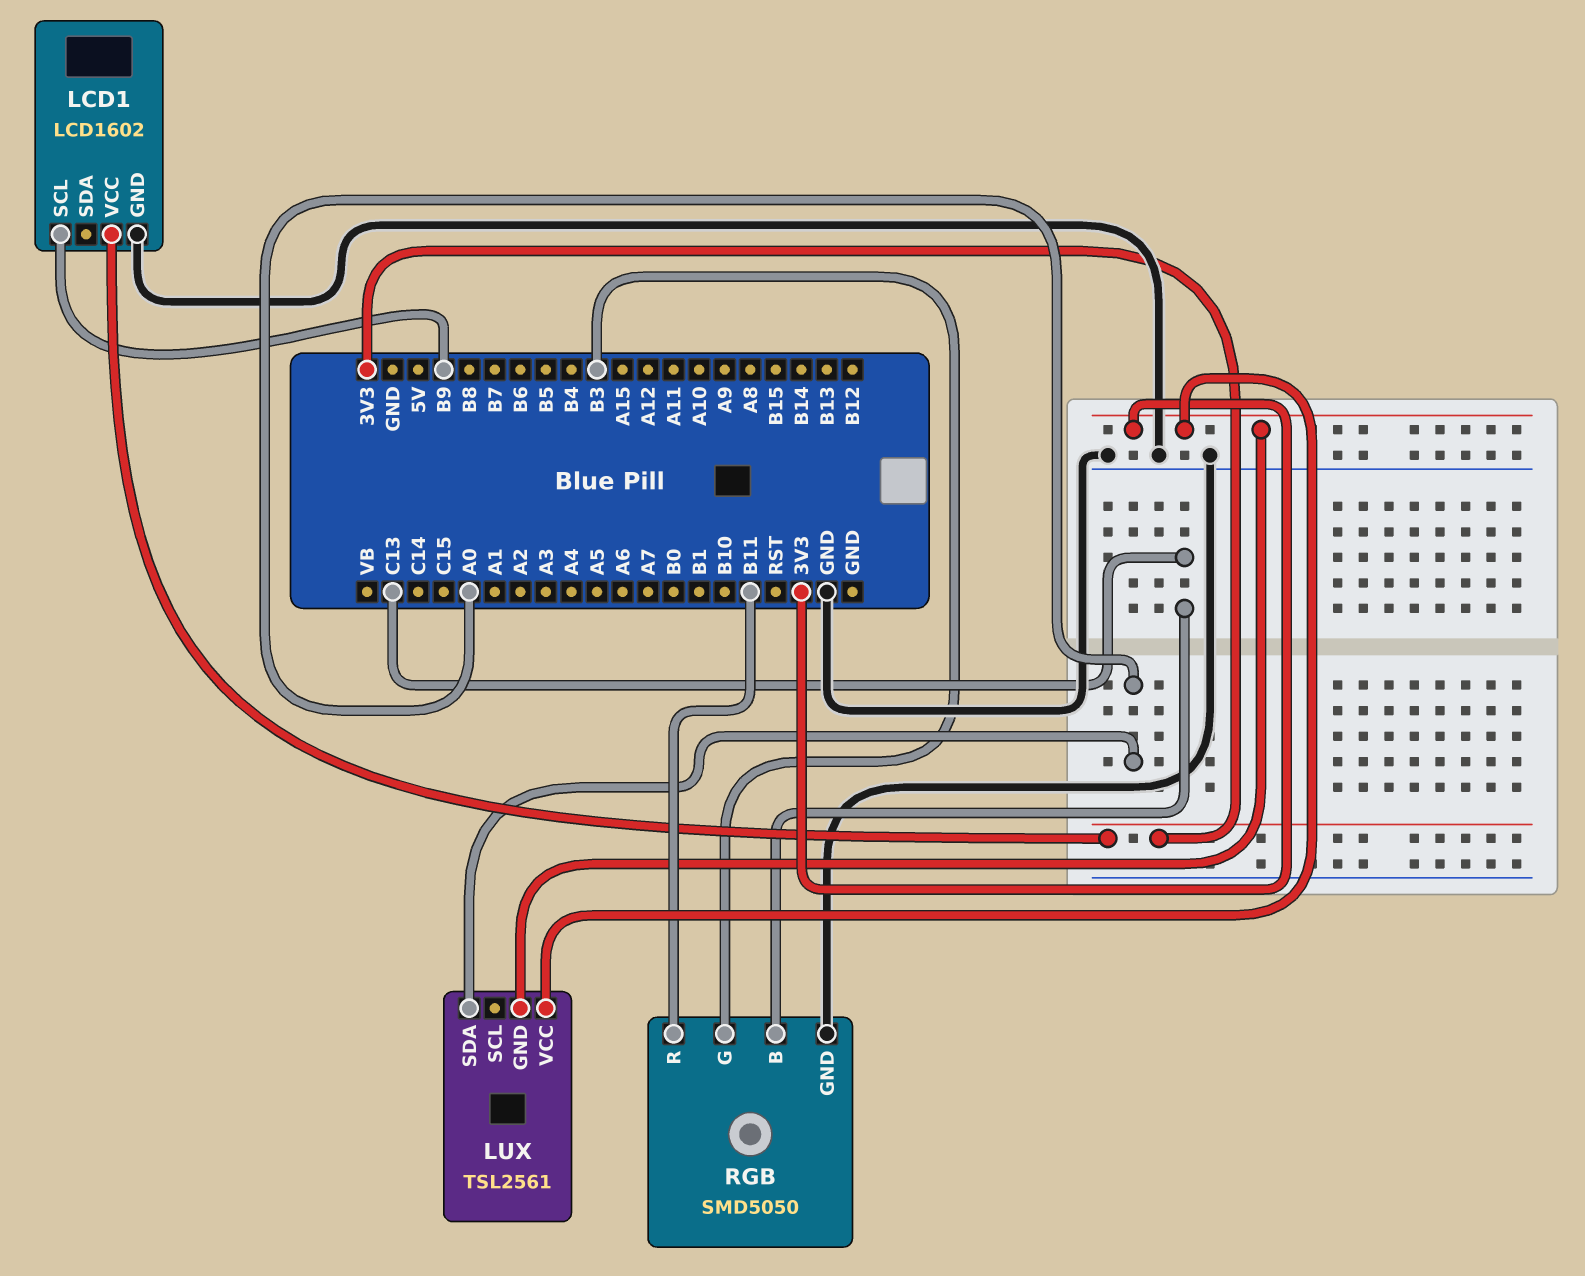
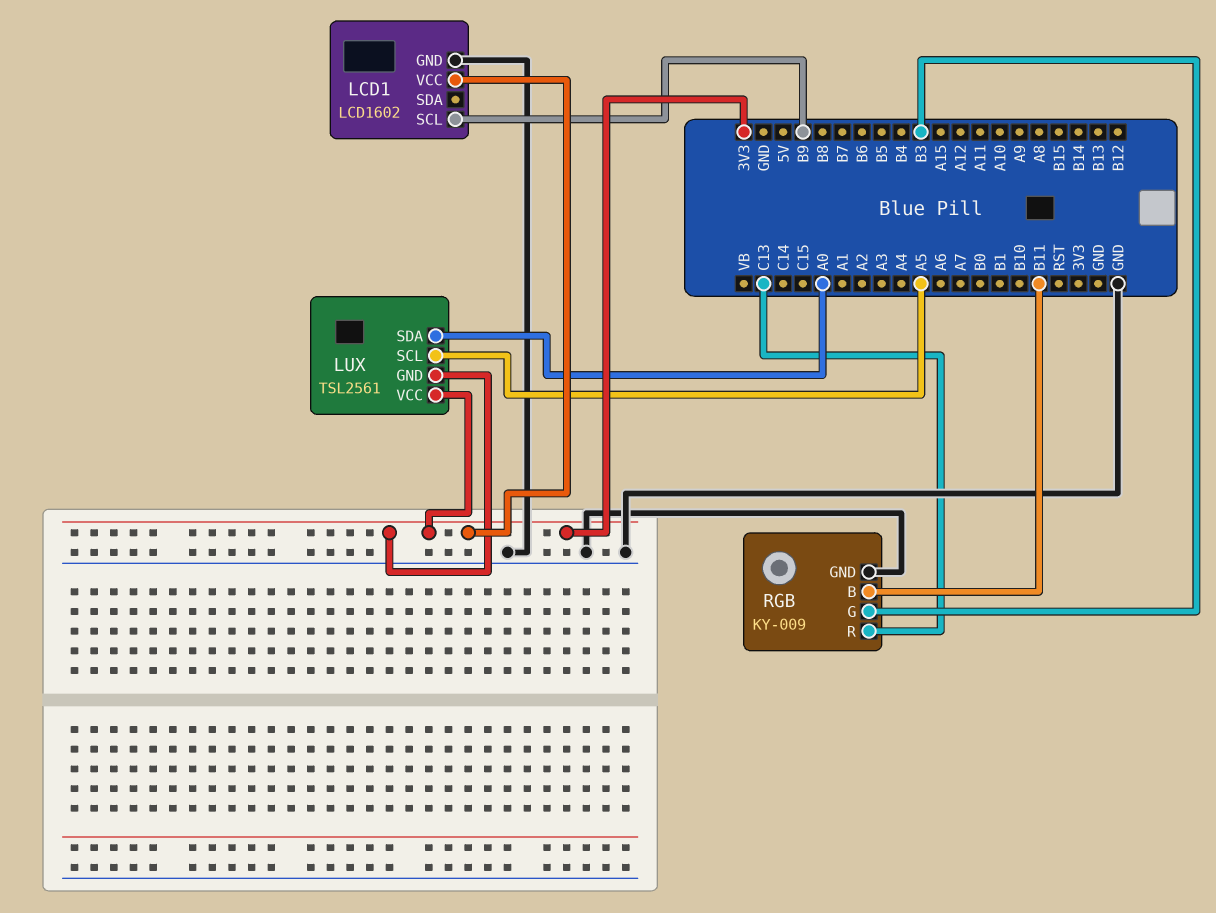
LUX pin SCL: none -> A5
RGB: SMD5050 -> KY-009
RGB pin B: C13 -> B11
RGB pin R: B11 -> C13

